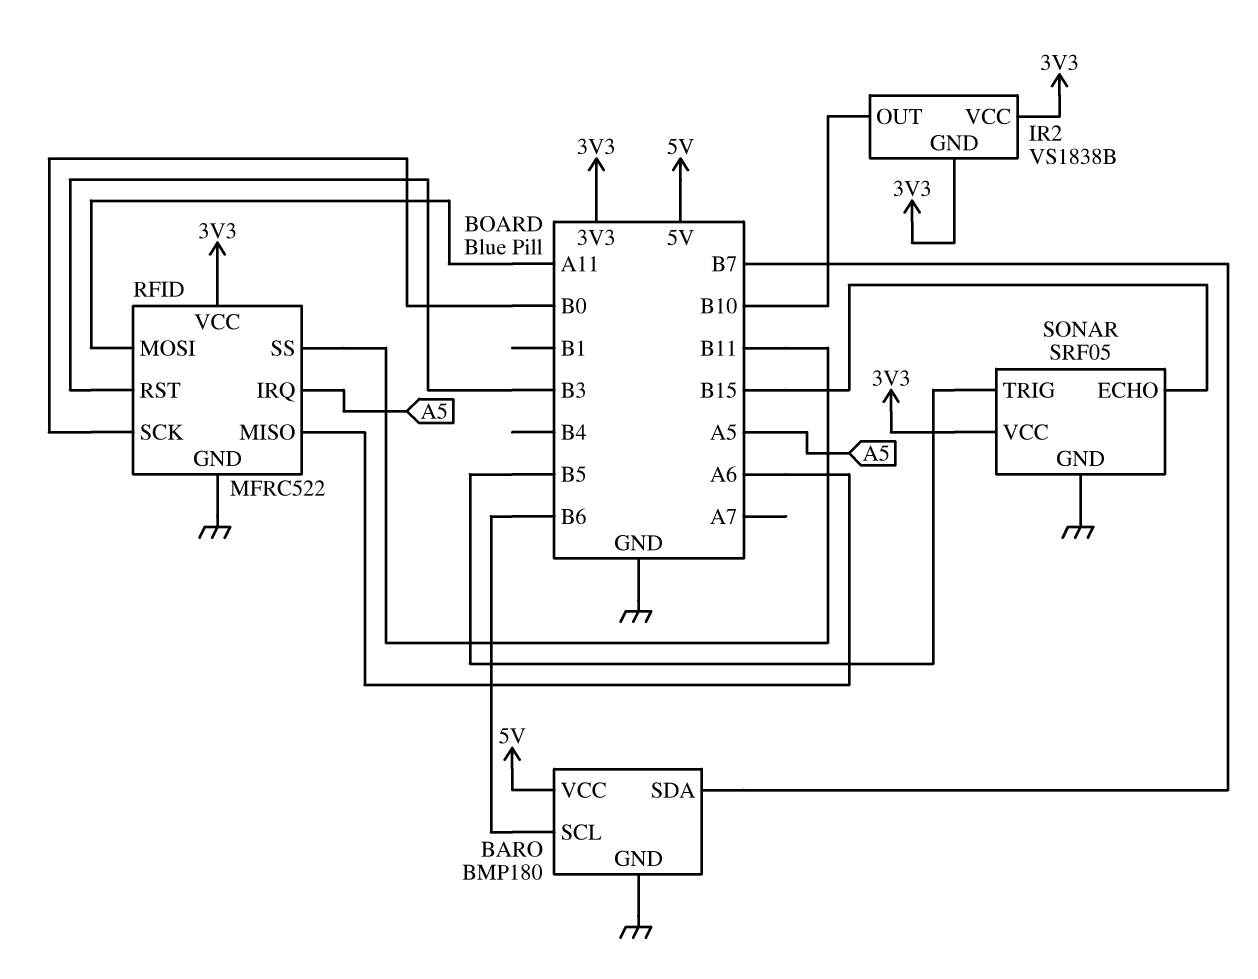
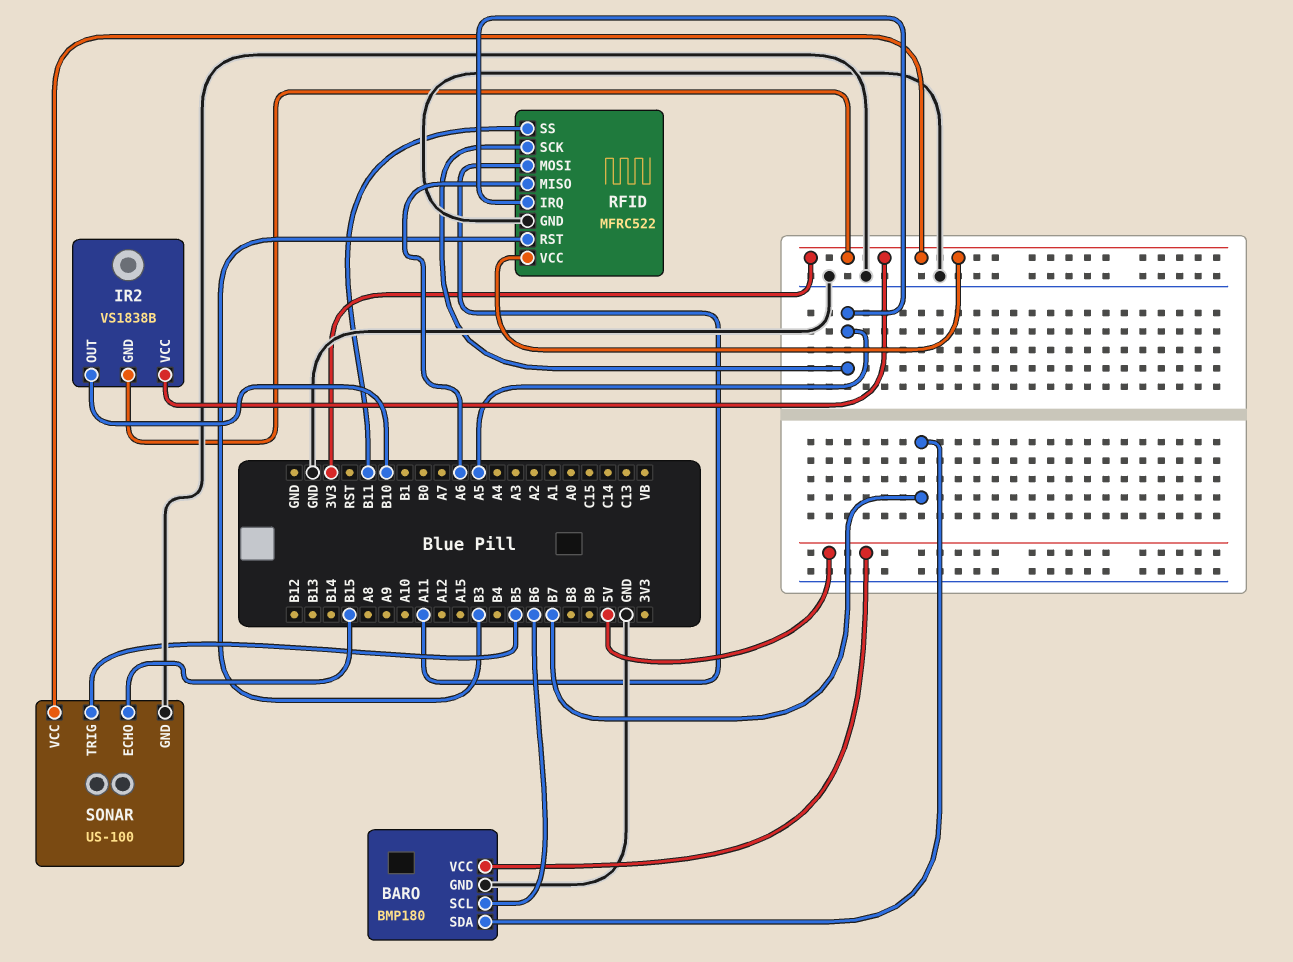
RFID pin SCK: B0 -> A5
SONAR: SRF05 -> US-100

